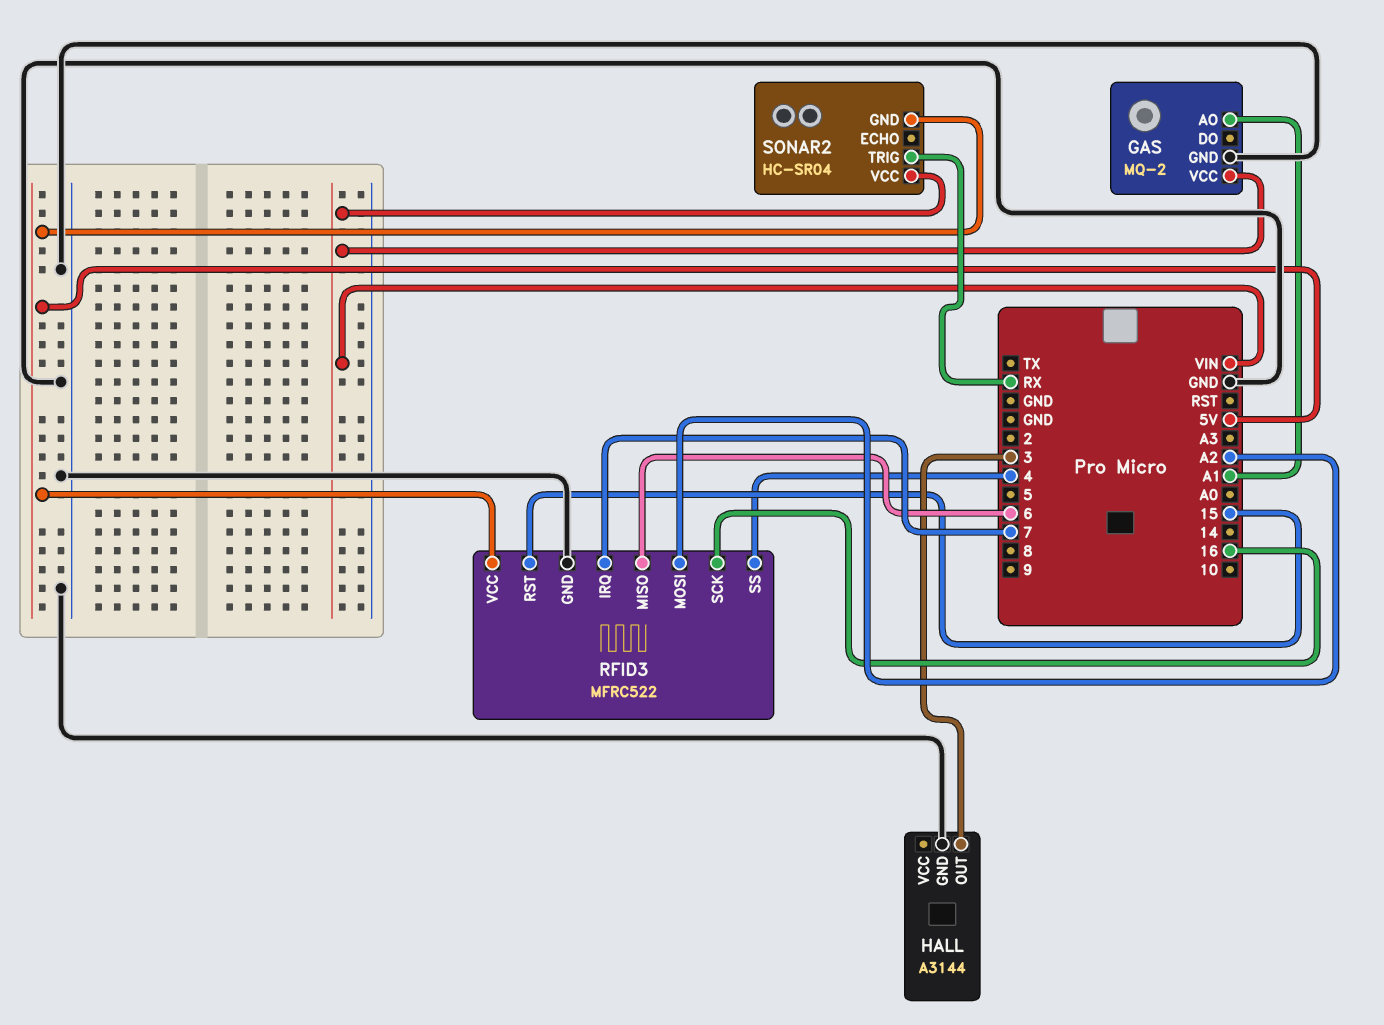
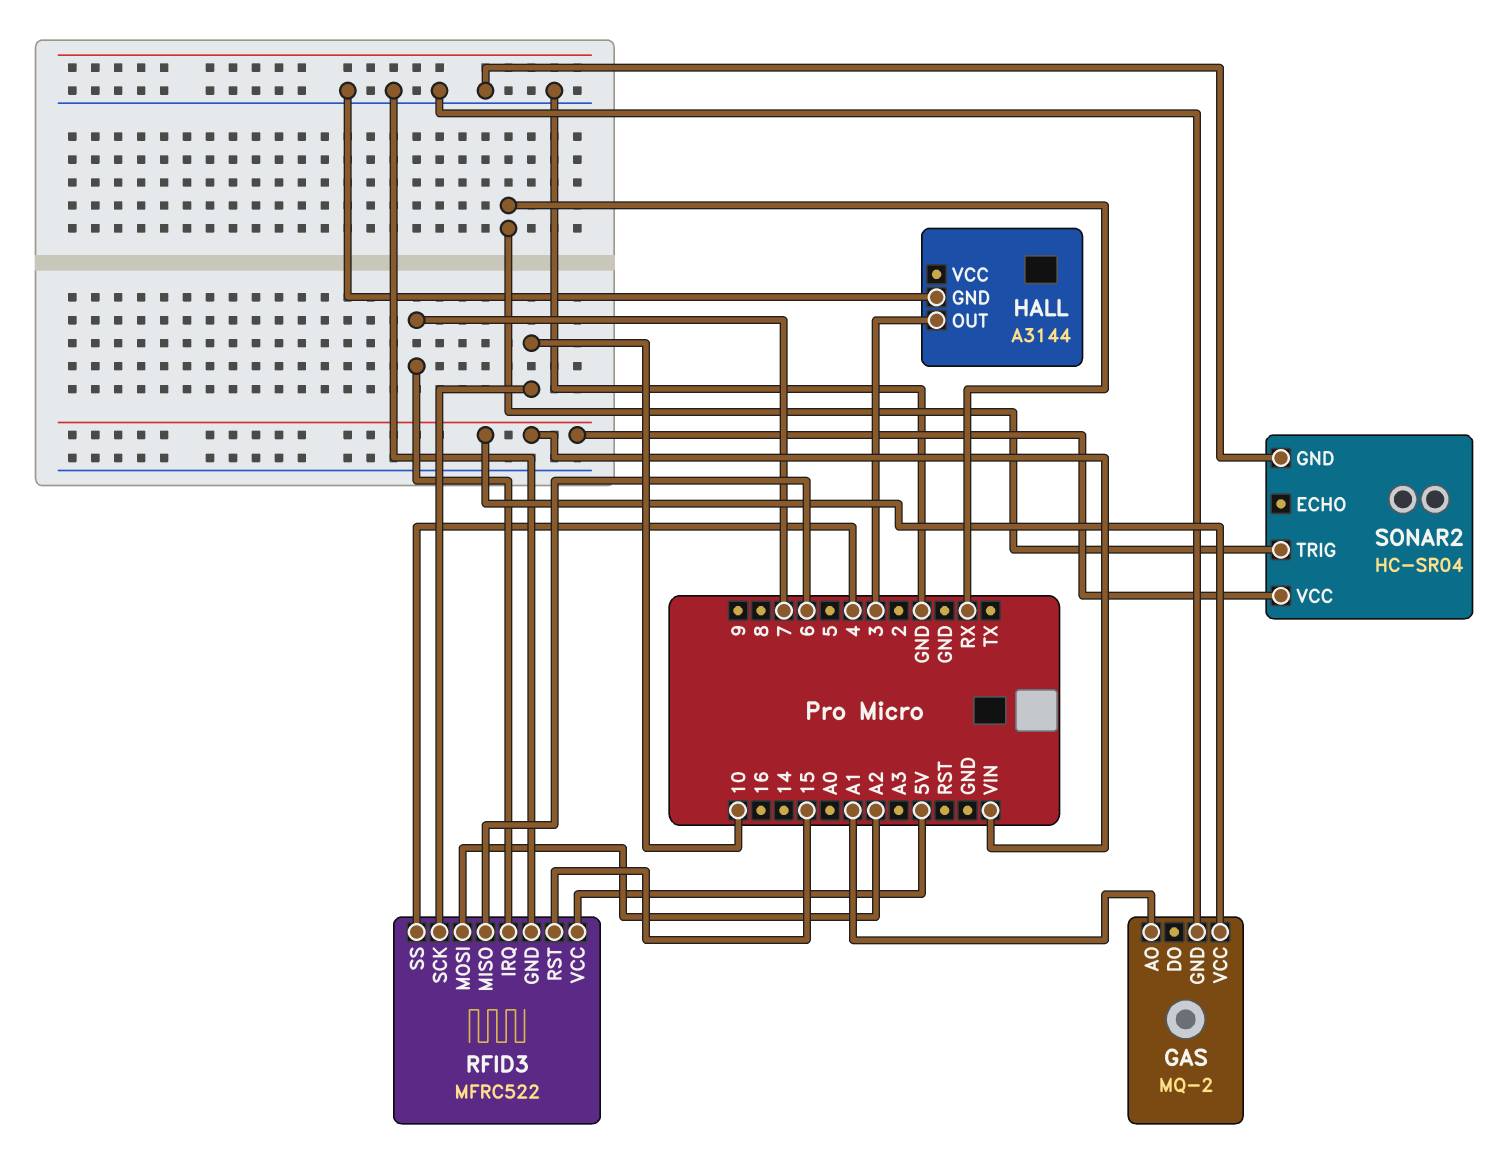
RFID3 pin SCK: 16 -> 10
SONAR2 pin GND: 5V -> GND

